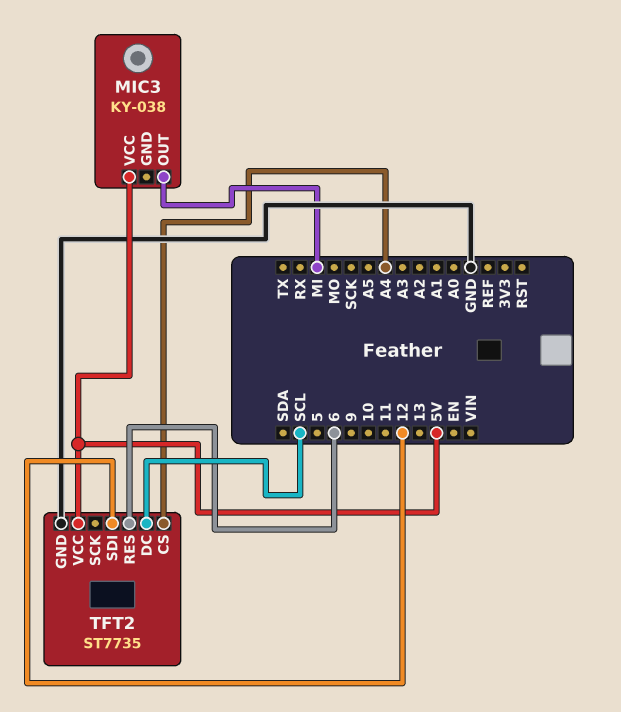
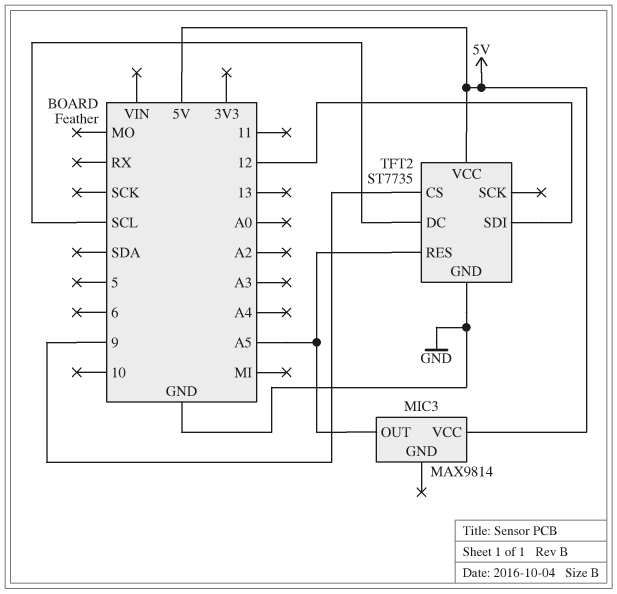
MIC3: KY-038 -> MAX9814
MIC3 pin OUT: MI -> A5
TFT2 pin CS: A4 -> 9
TFT2 pin RES: 6 -> A5

